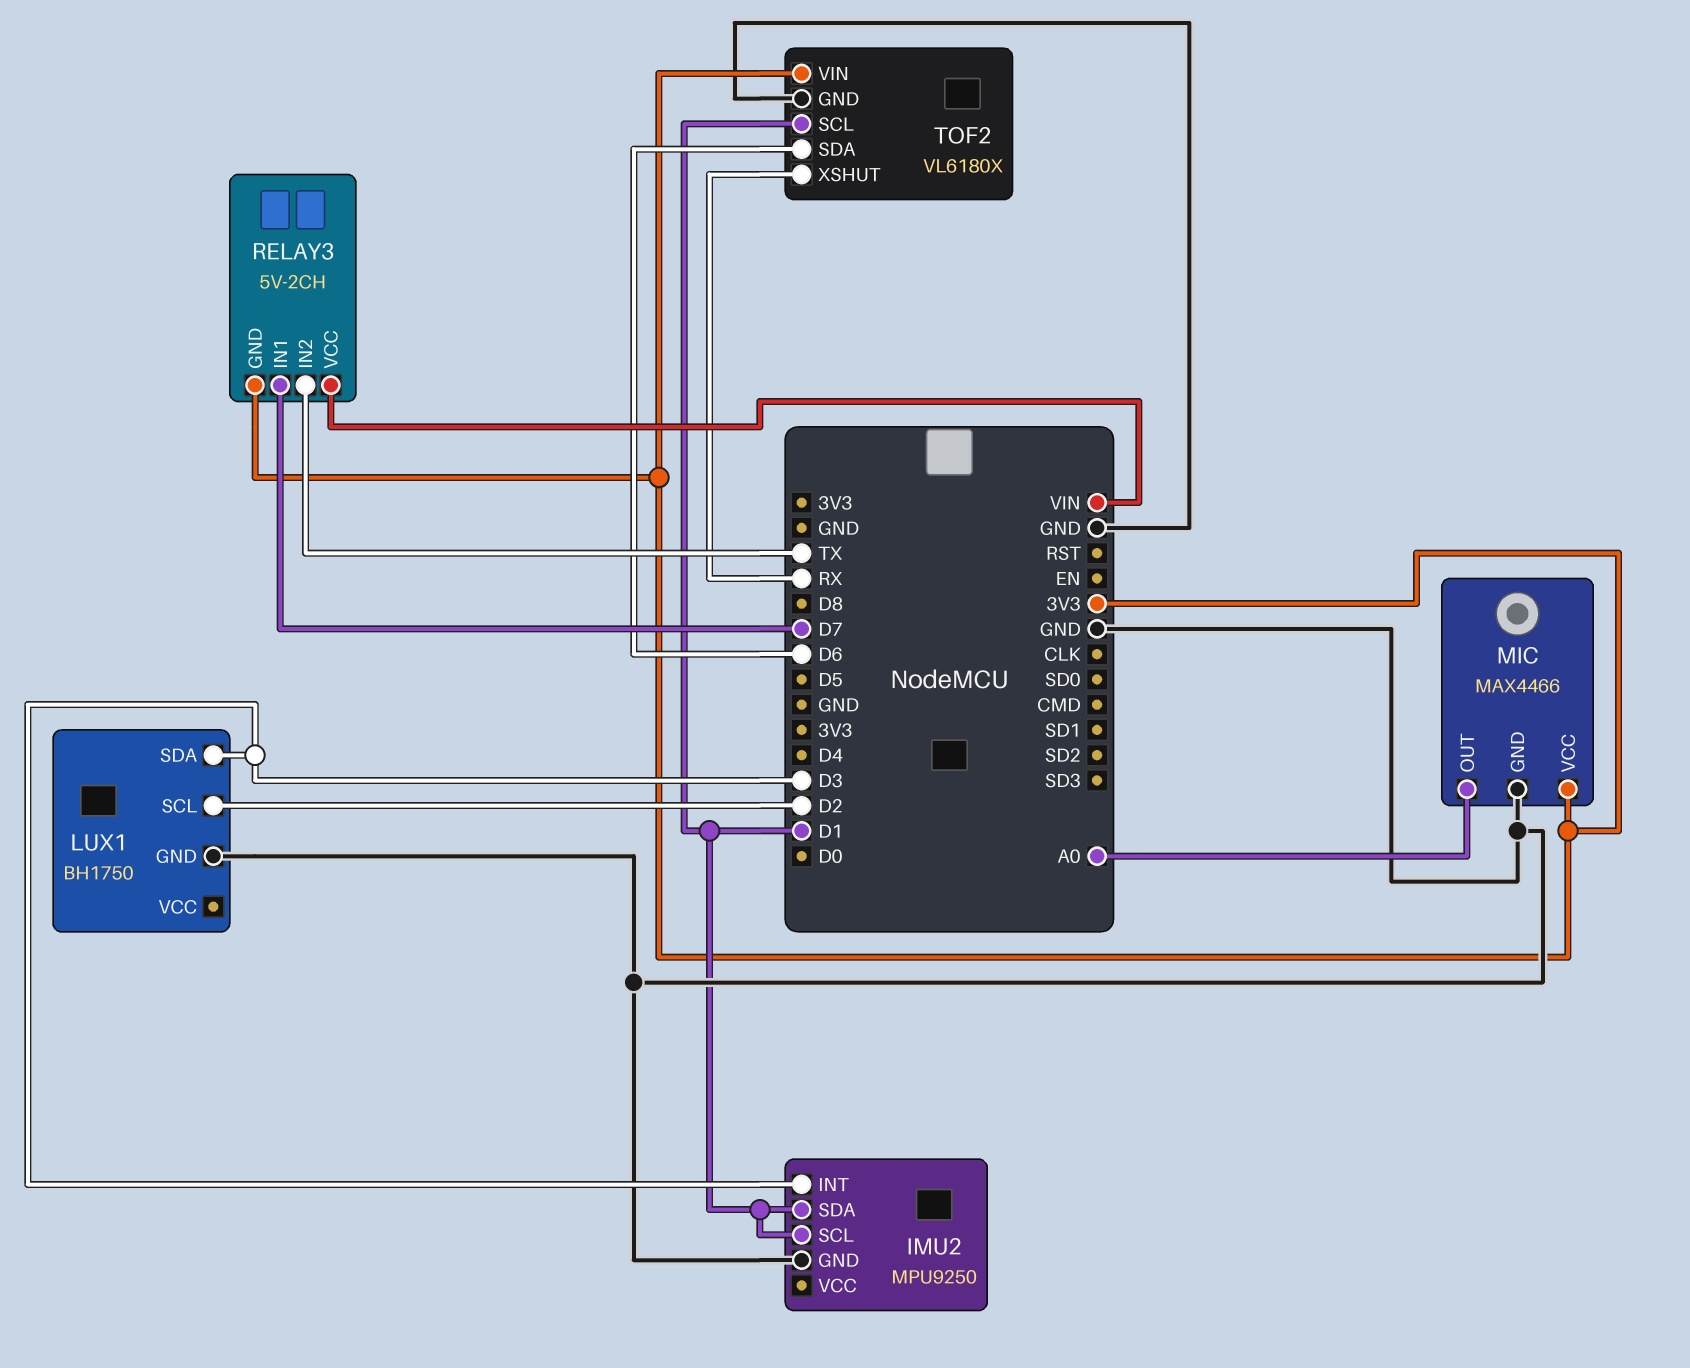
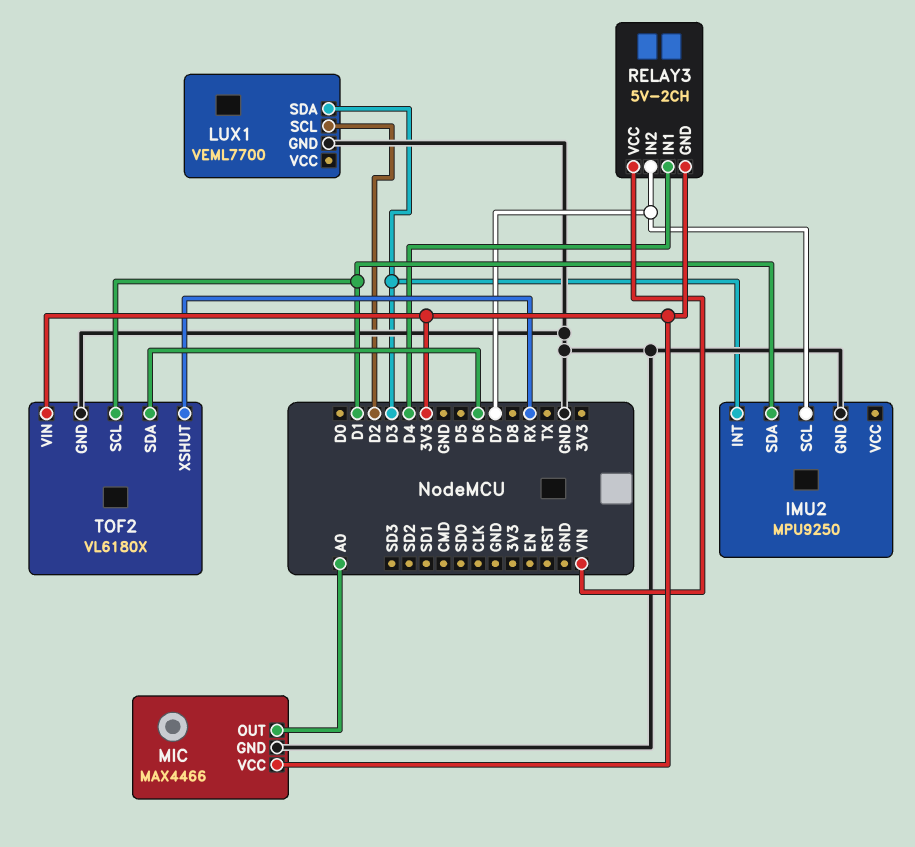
IMU2 pin SCL: D1 -> D7
LUX1: BH1750 -> VEML7700
RELAY3 pin IN1: D7 -> D4
RELAY3 pin IN2: TX -> D7

